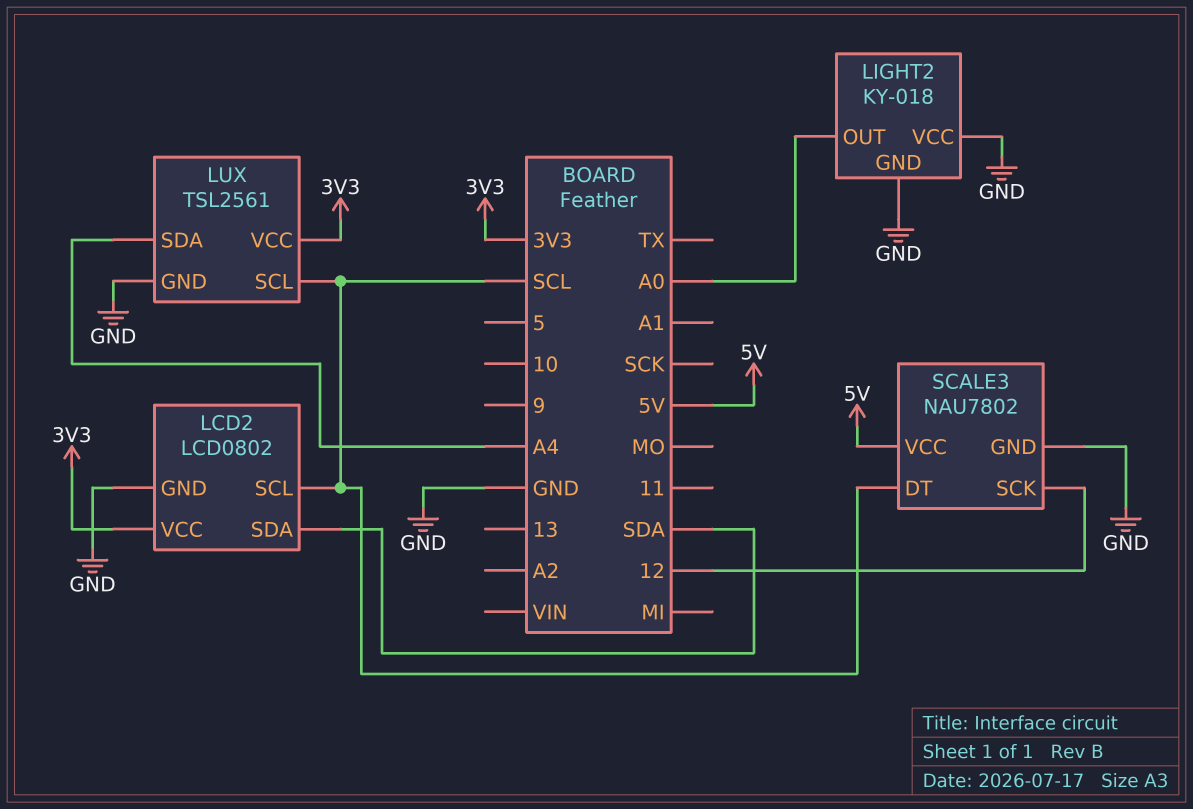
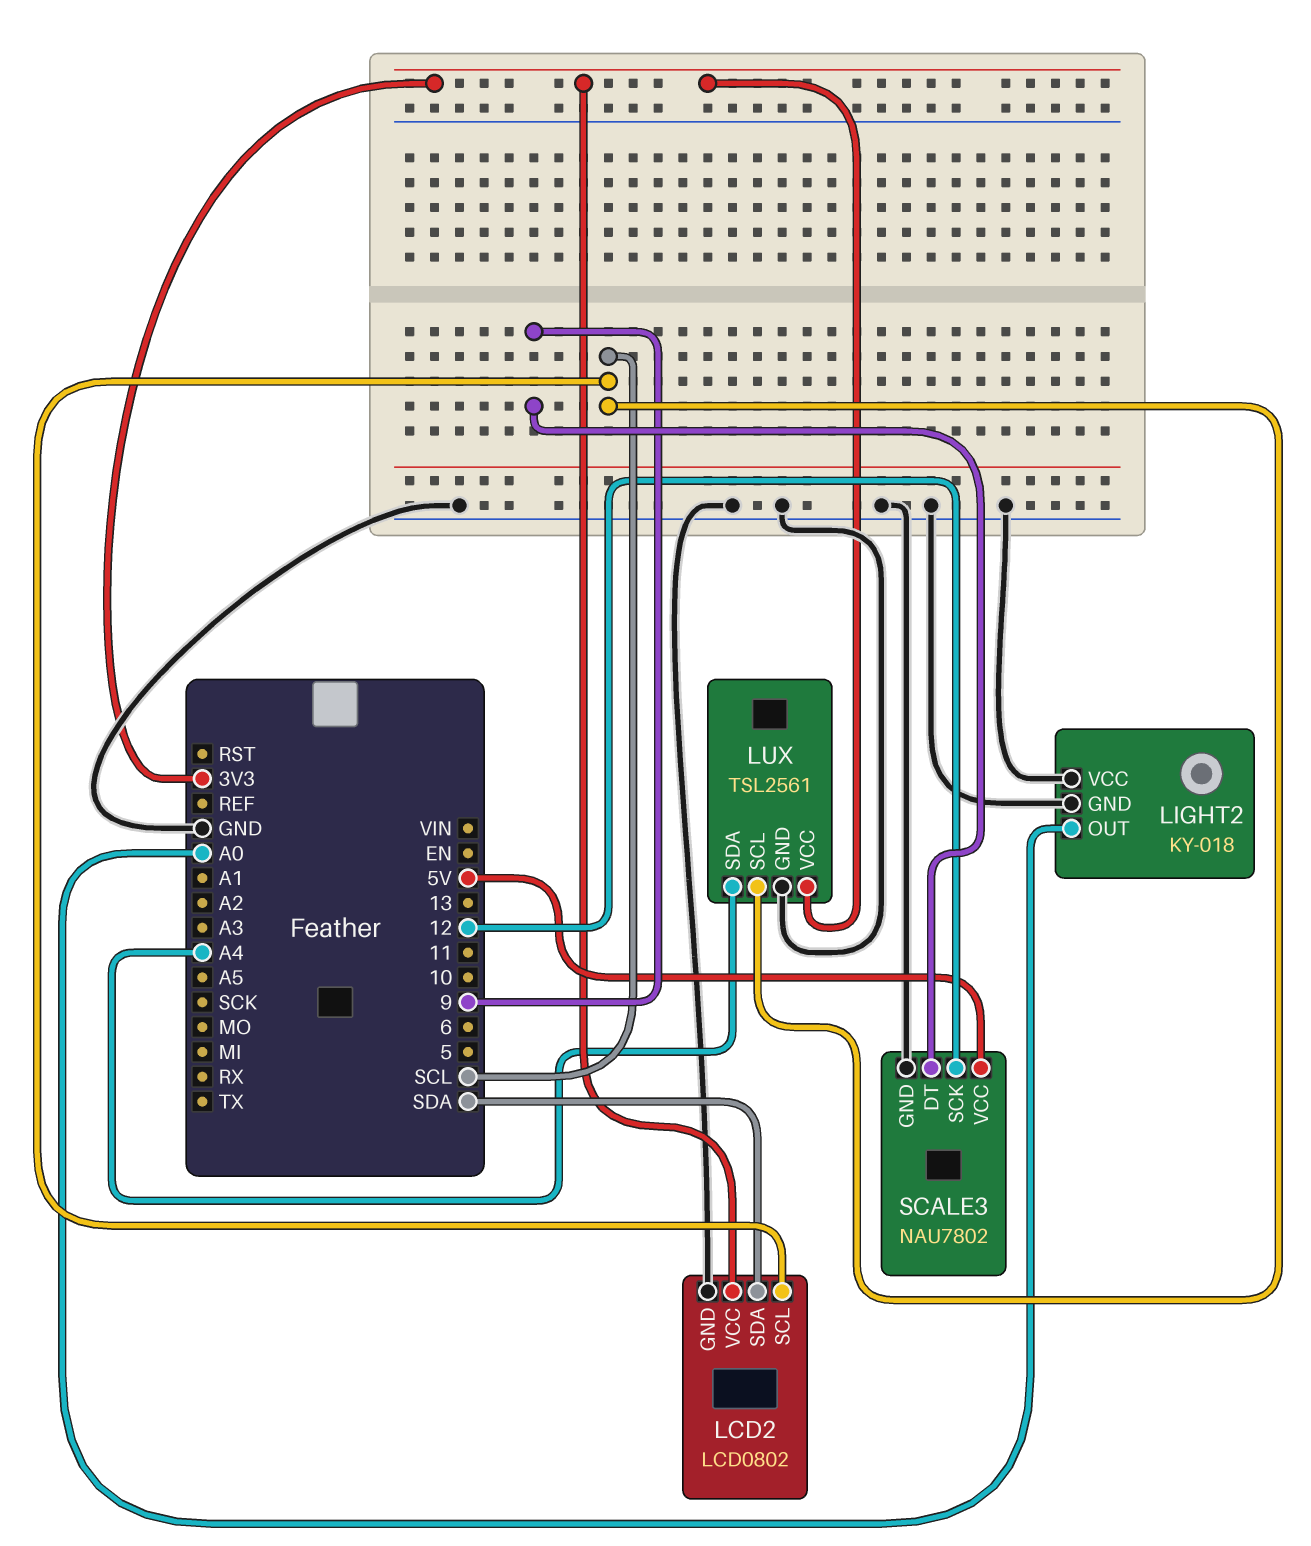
SCALE3 pin DT: SCL -> 9

